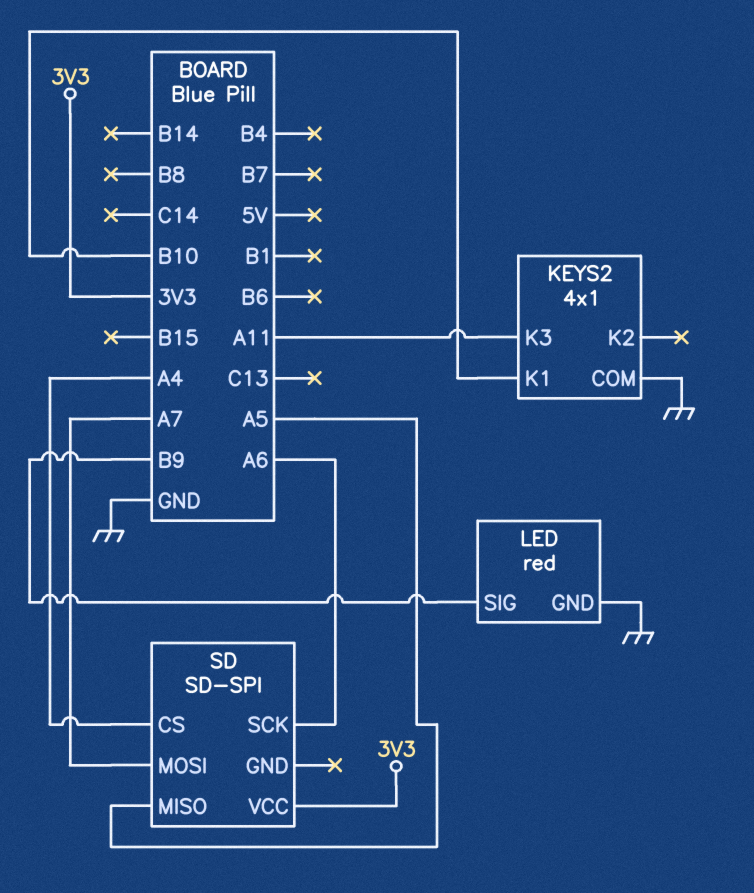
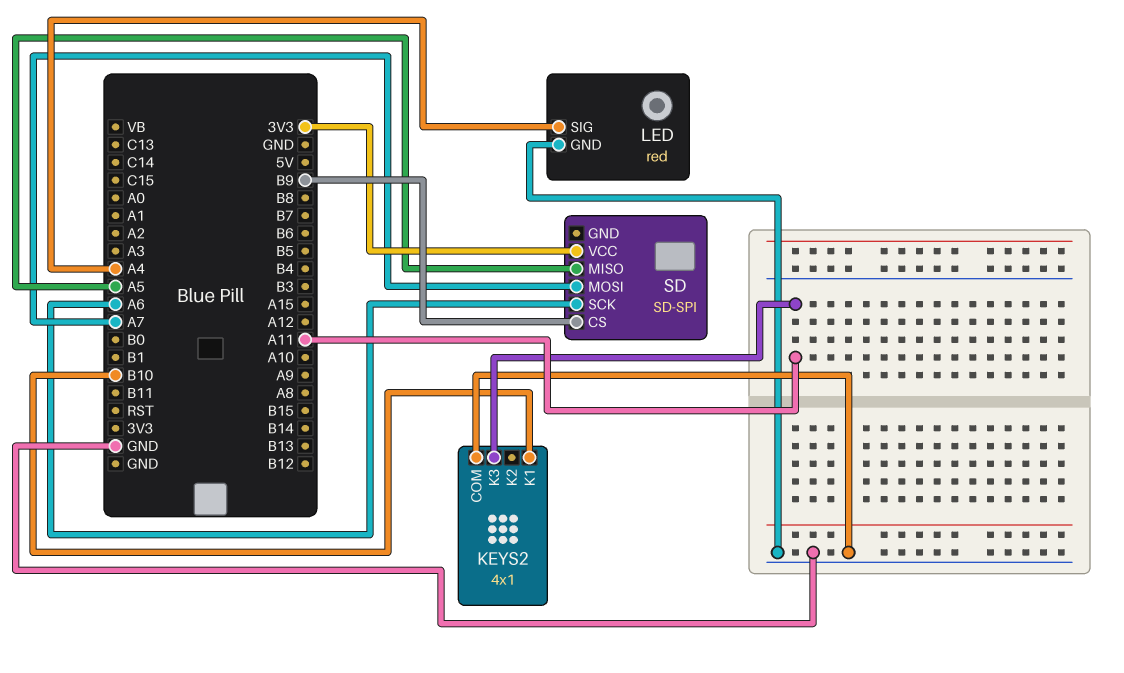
LED pin SIG: B9 -> A4
SD pin CS: A4 -> B9

